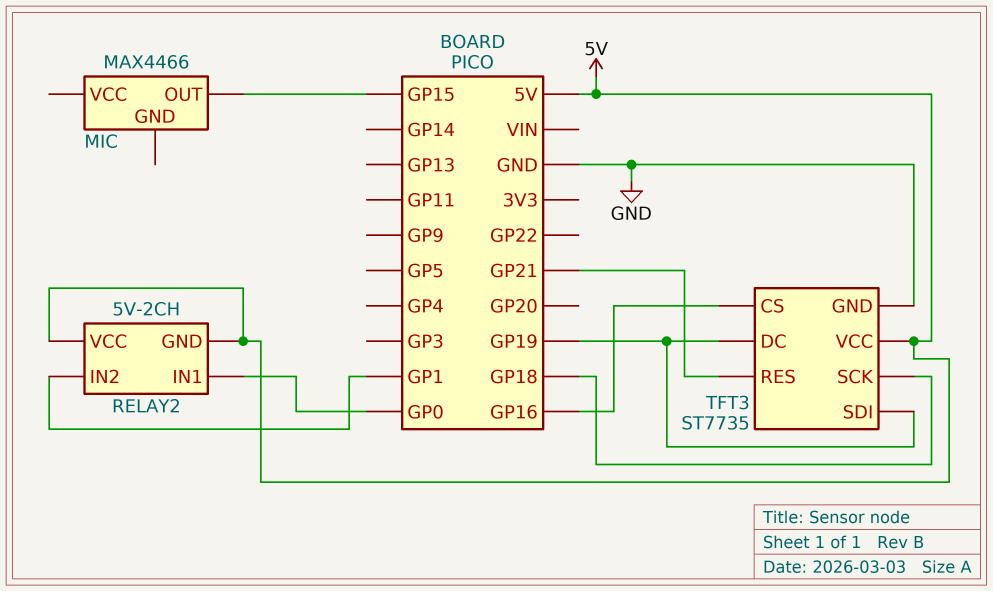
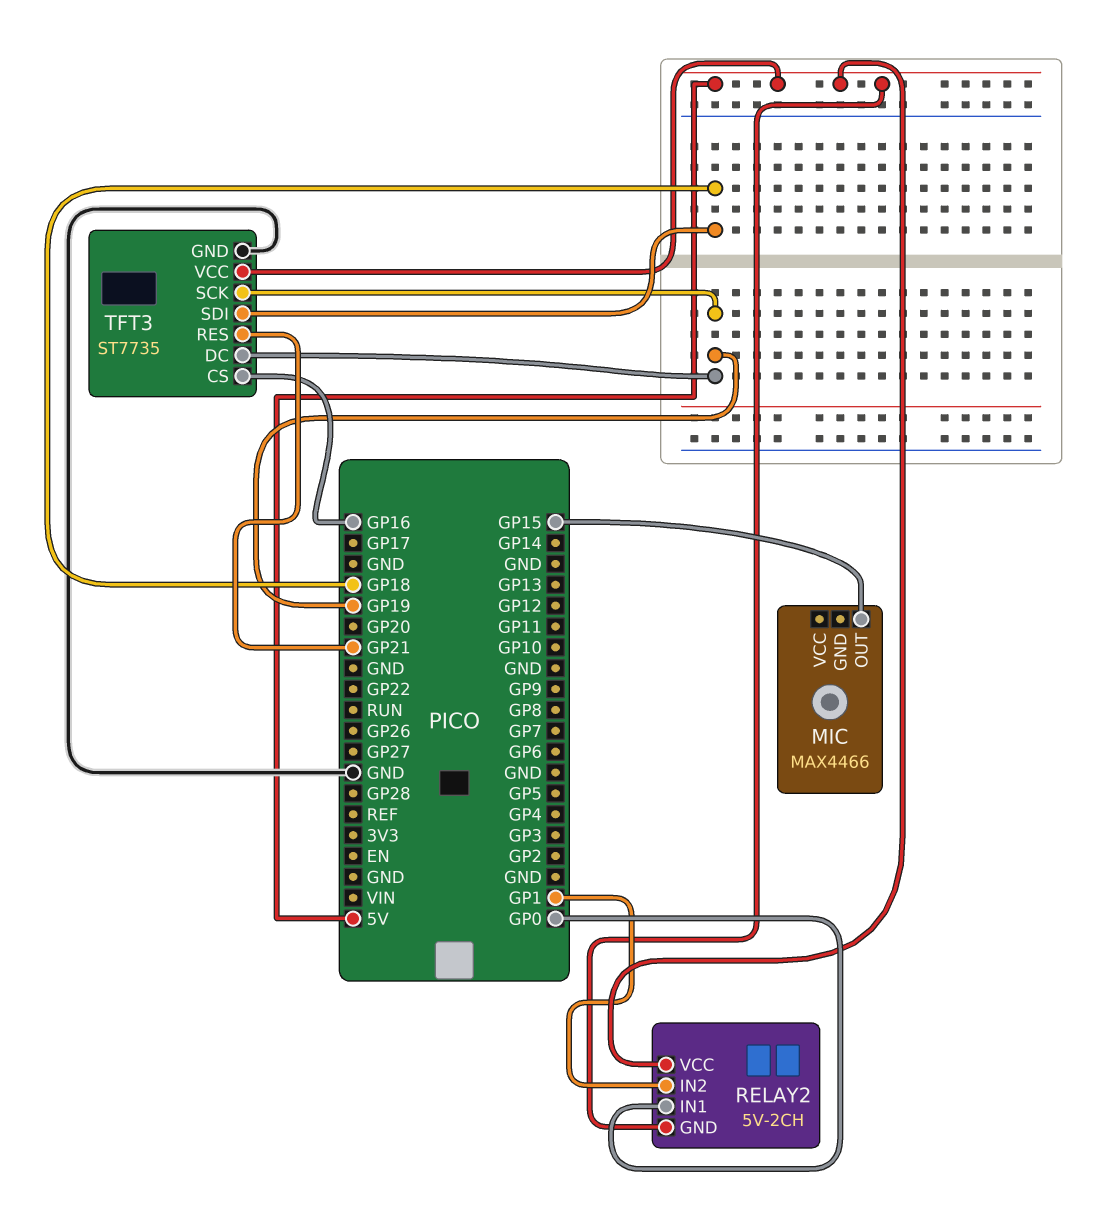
TFT3 pin SCK: GP18 -> GP19
TFT3 pin SDI: GP19 -> GP18

